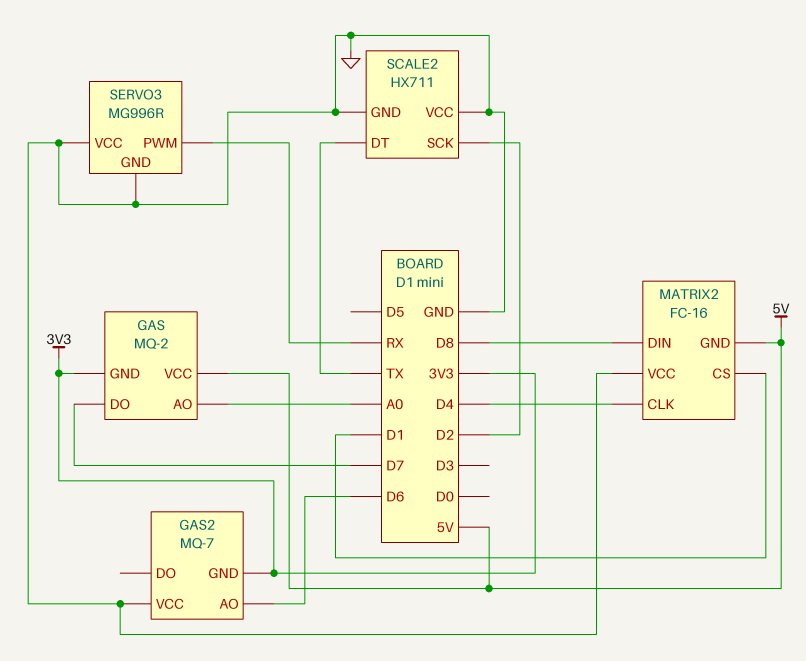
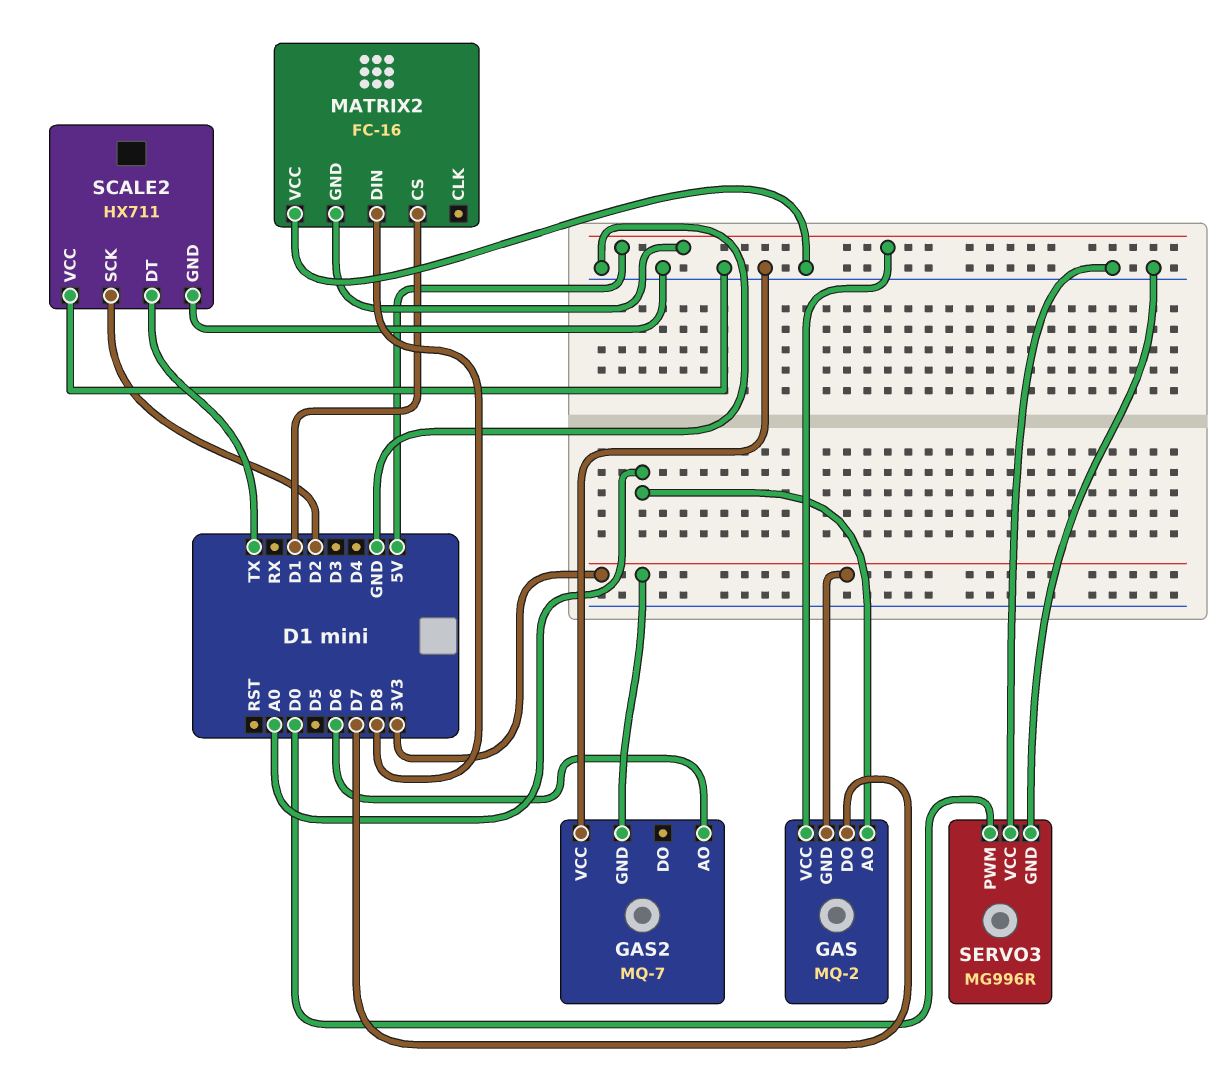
MATRIX2 pin CLK: D4 -> none
SERVO3 pin PWM: RX -> D0

